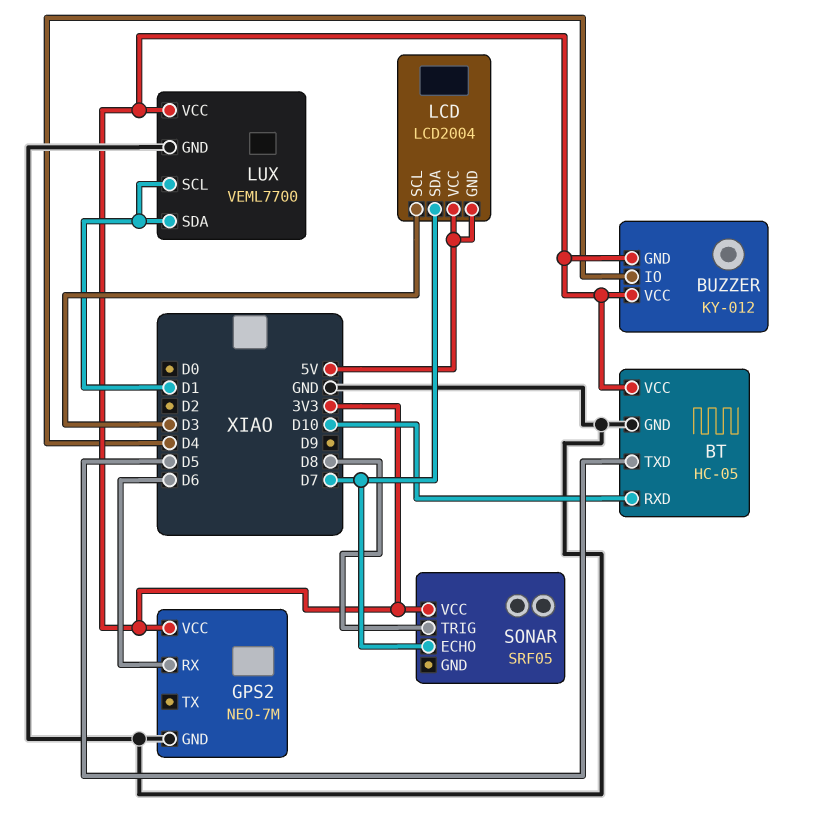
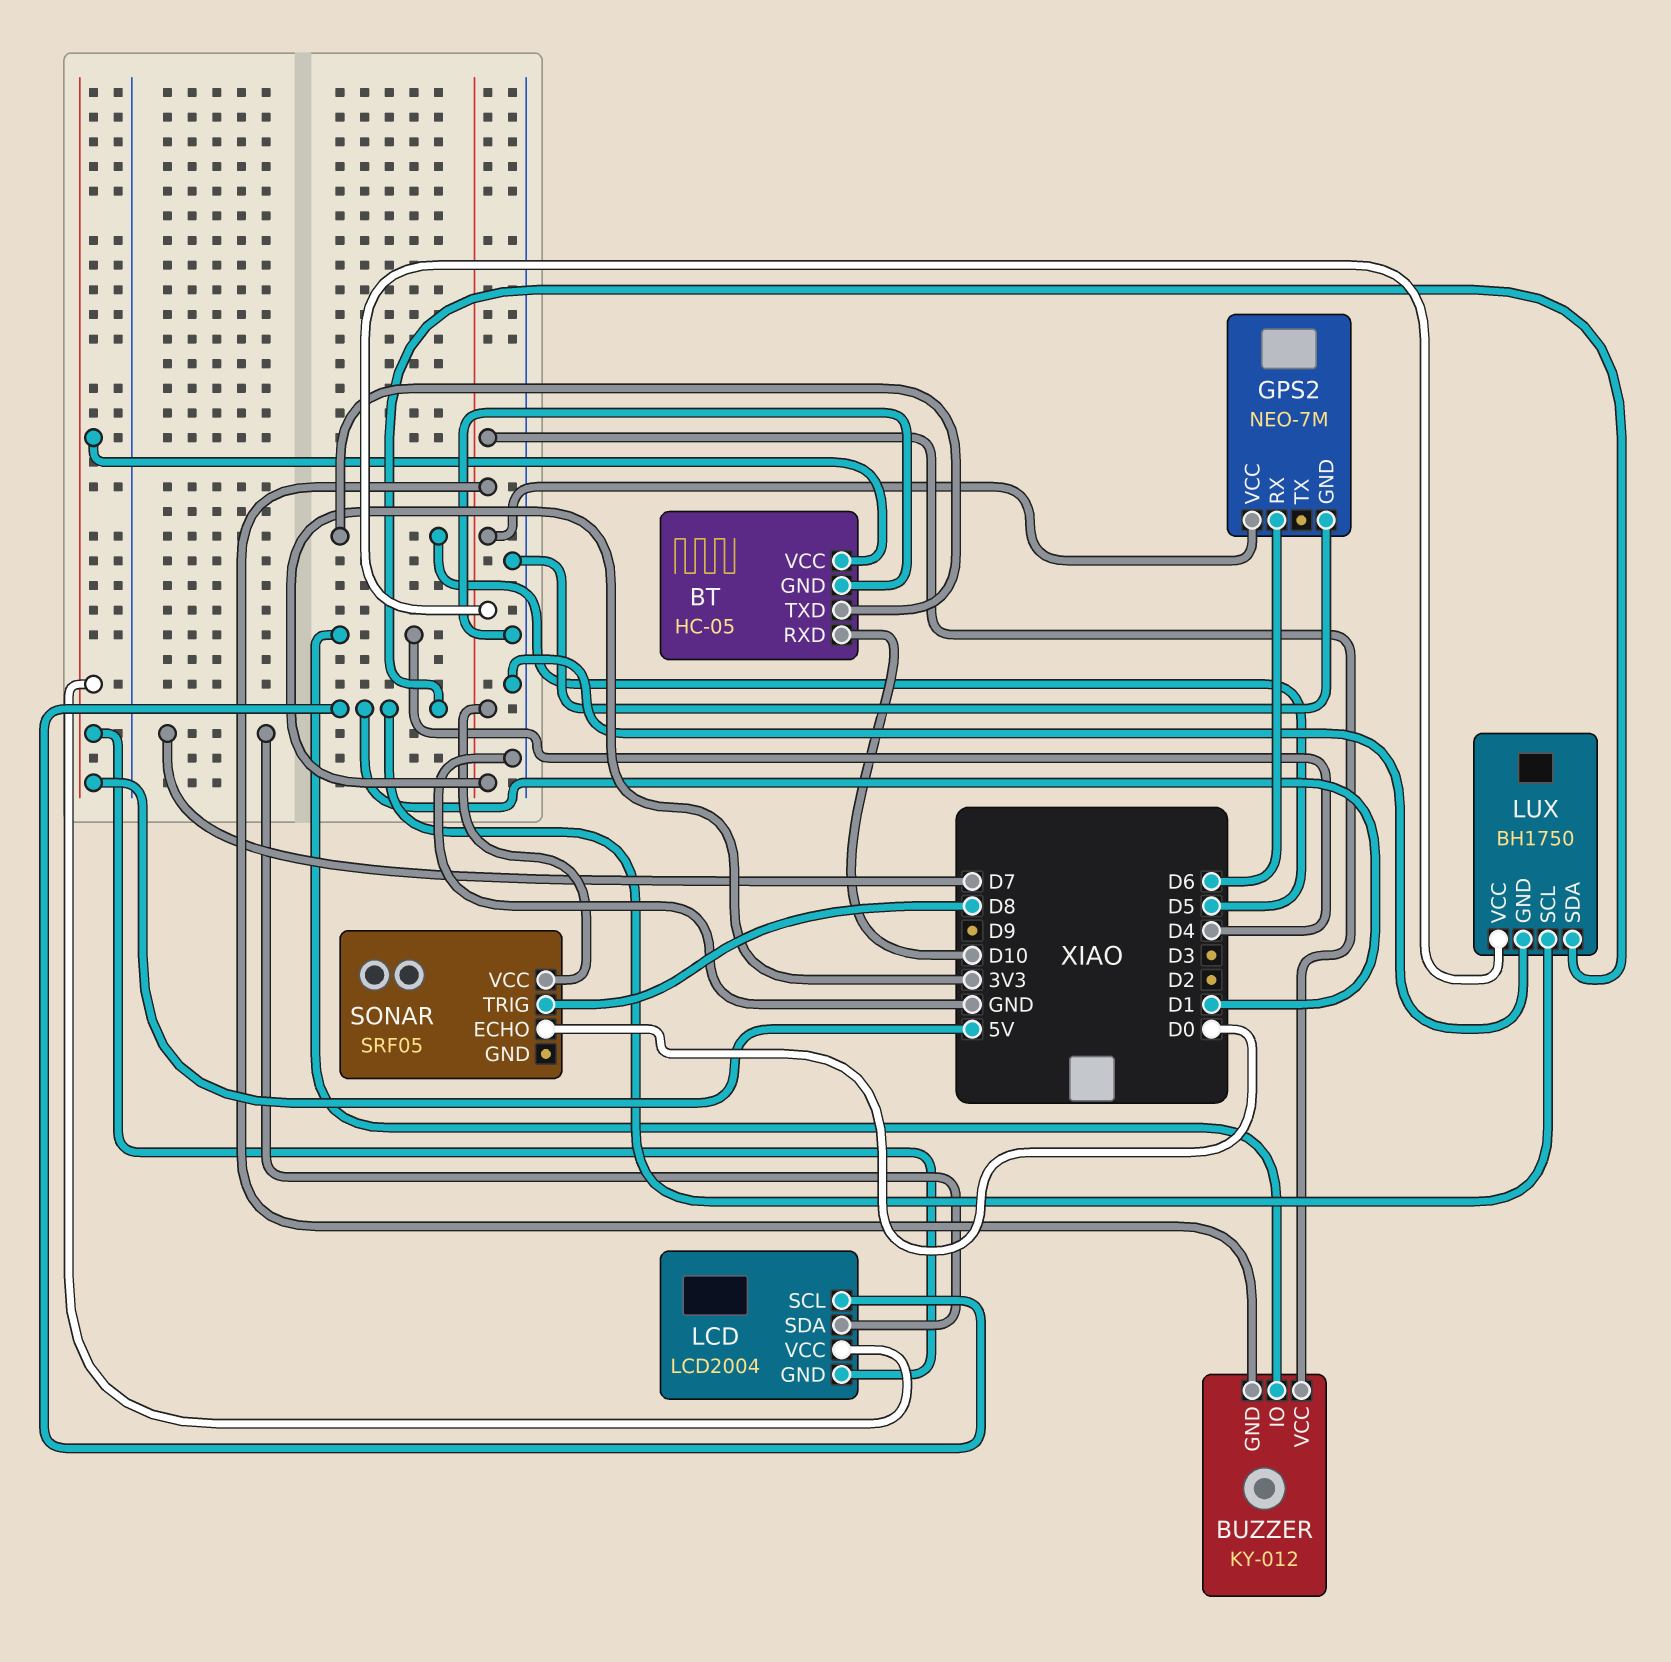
BT pin VCC: 3V3 -> 5V
LCD pin SCL: D3 -> D1
LUX: VEML7700 -> BH1750
SONAR pin ECHO: D7 -> D0

